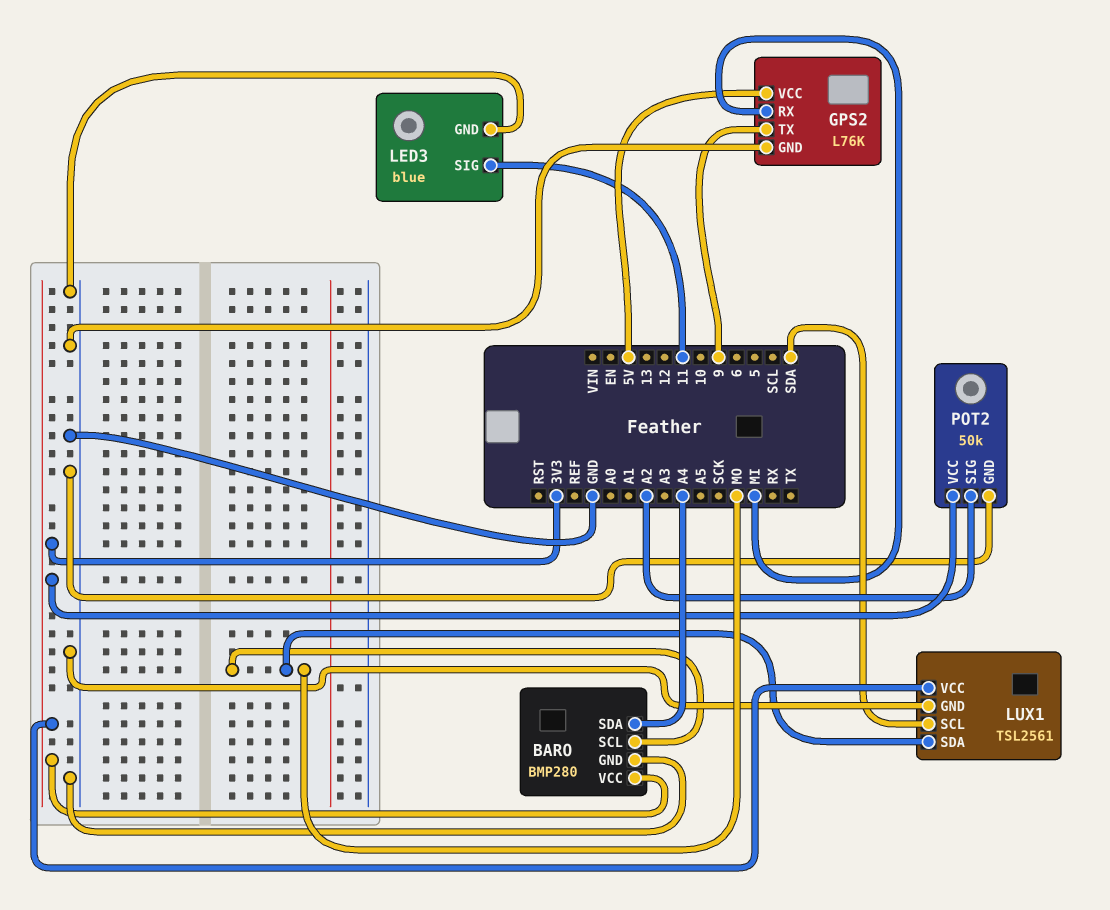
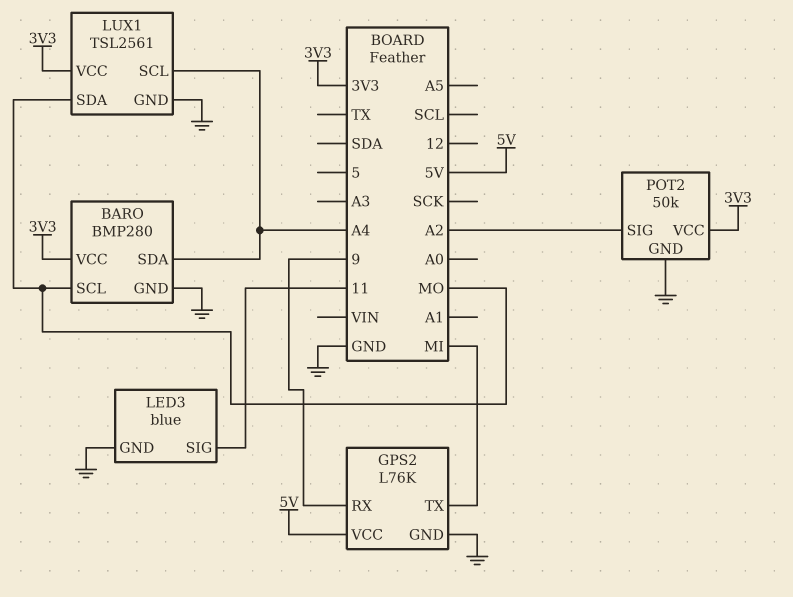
GPS2 pin RX: MI -> 9
GPS2 pin TX: 9 -> MI
LUX1 pin SCL: SDA -> A4

